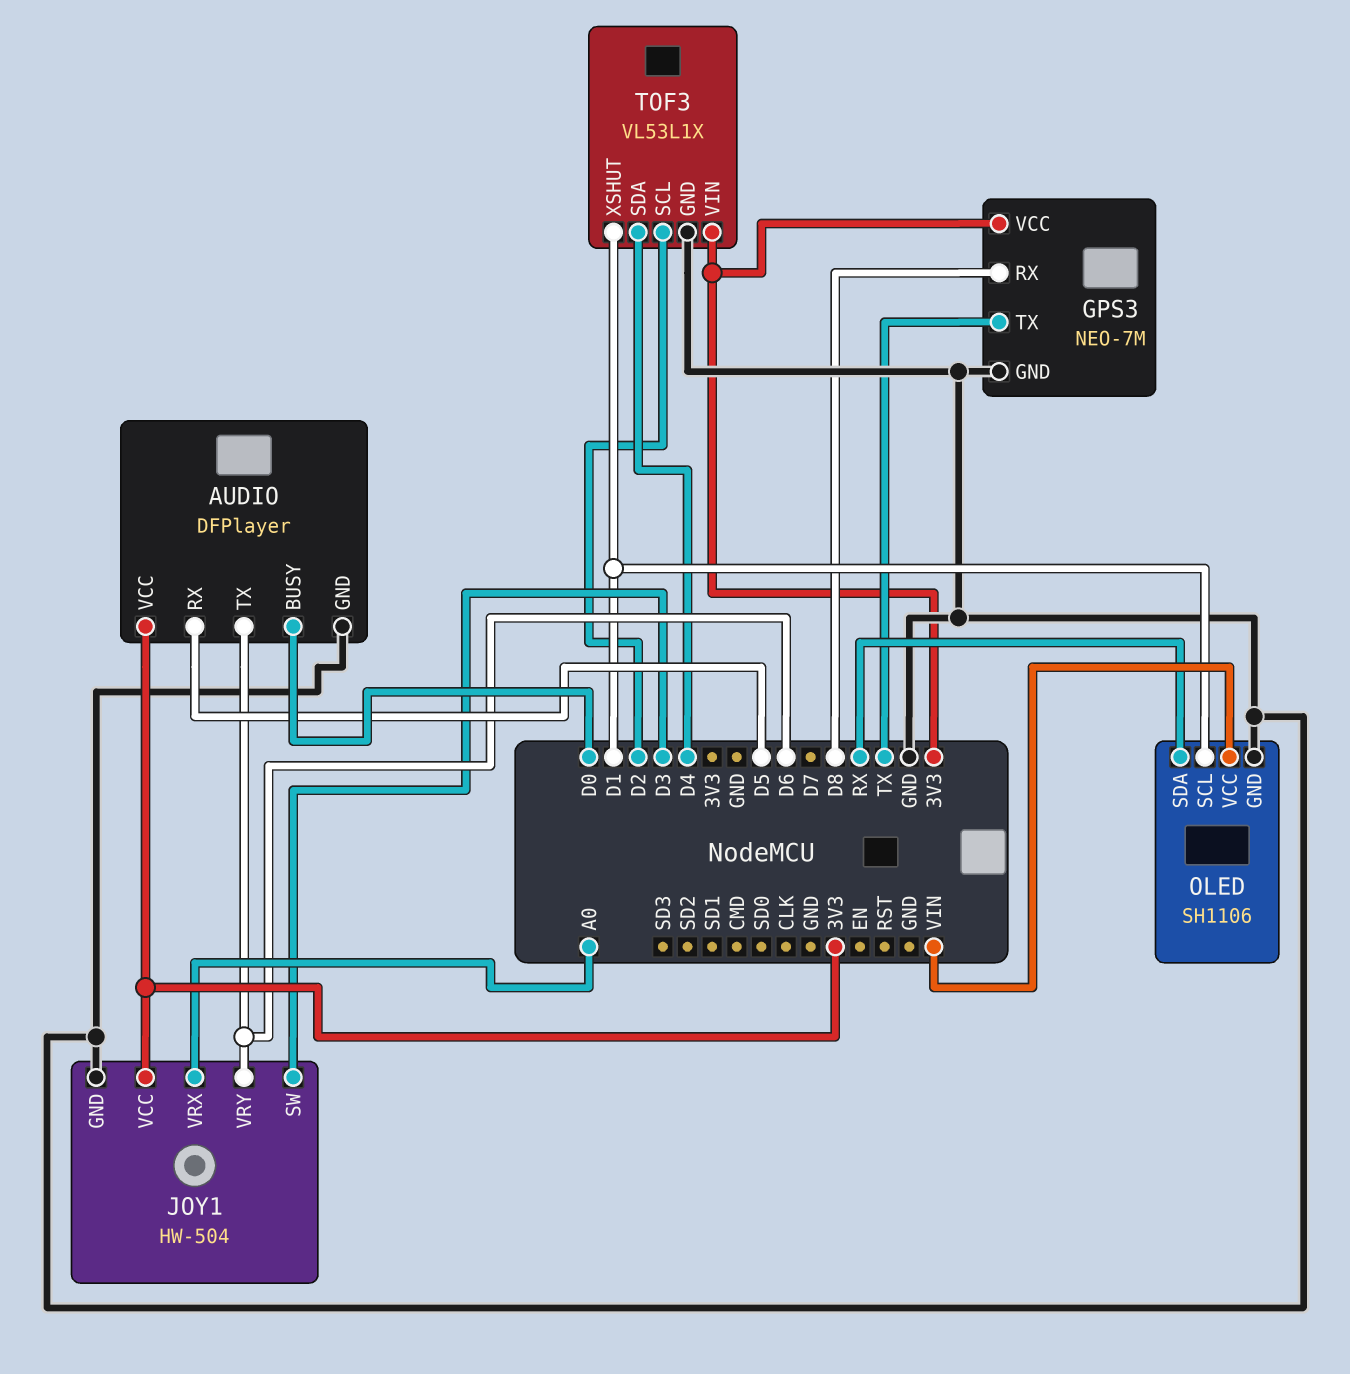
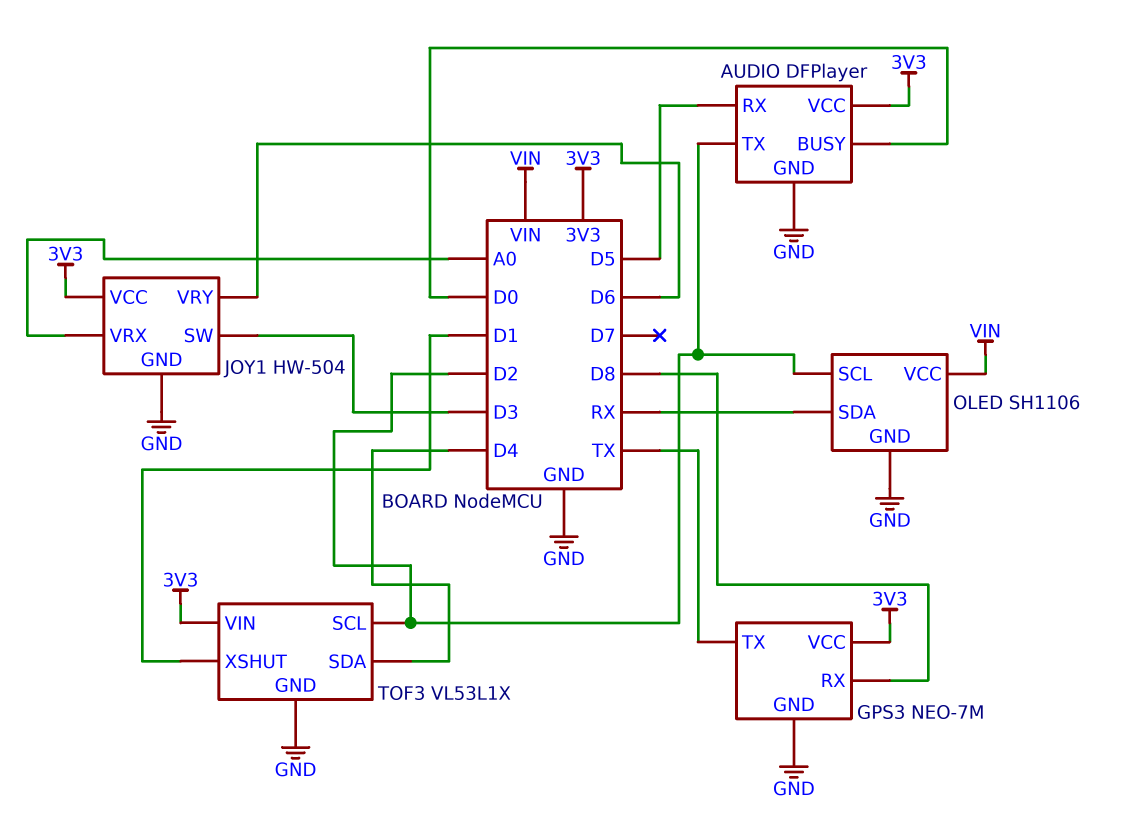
AUDIO pin TX: D6 -> D2
OLED pin SCL: D1 -> D2

